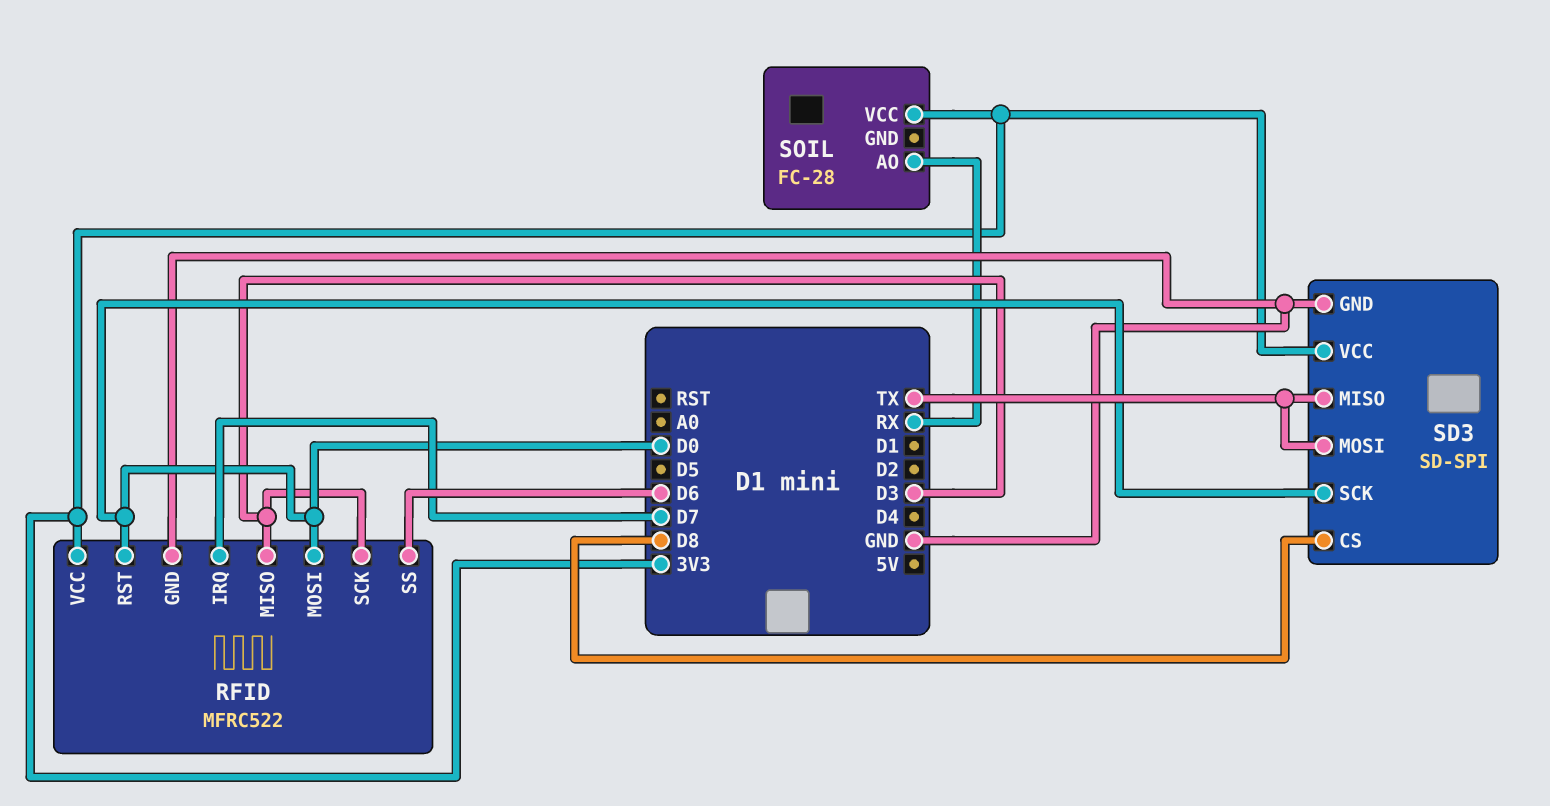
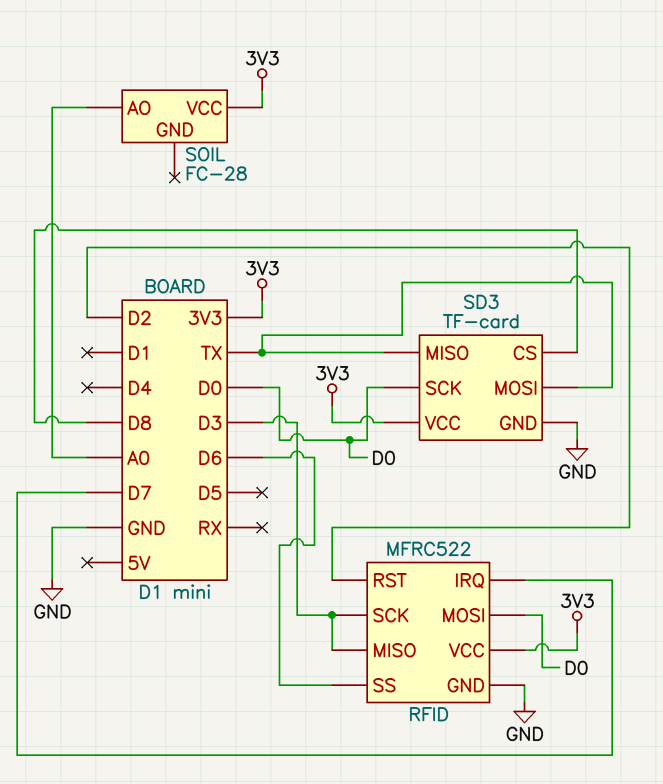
RFID pin RST: D0 -> D2
SD3: SD-SPI -> TF-card
SOIL pin AO: RX -> A0

